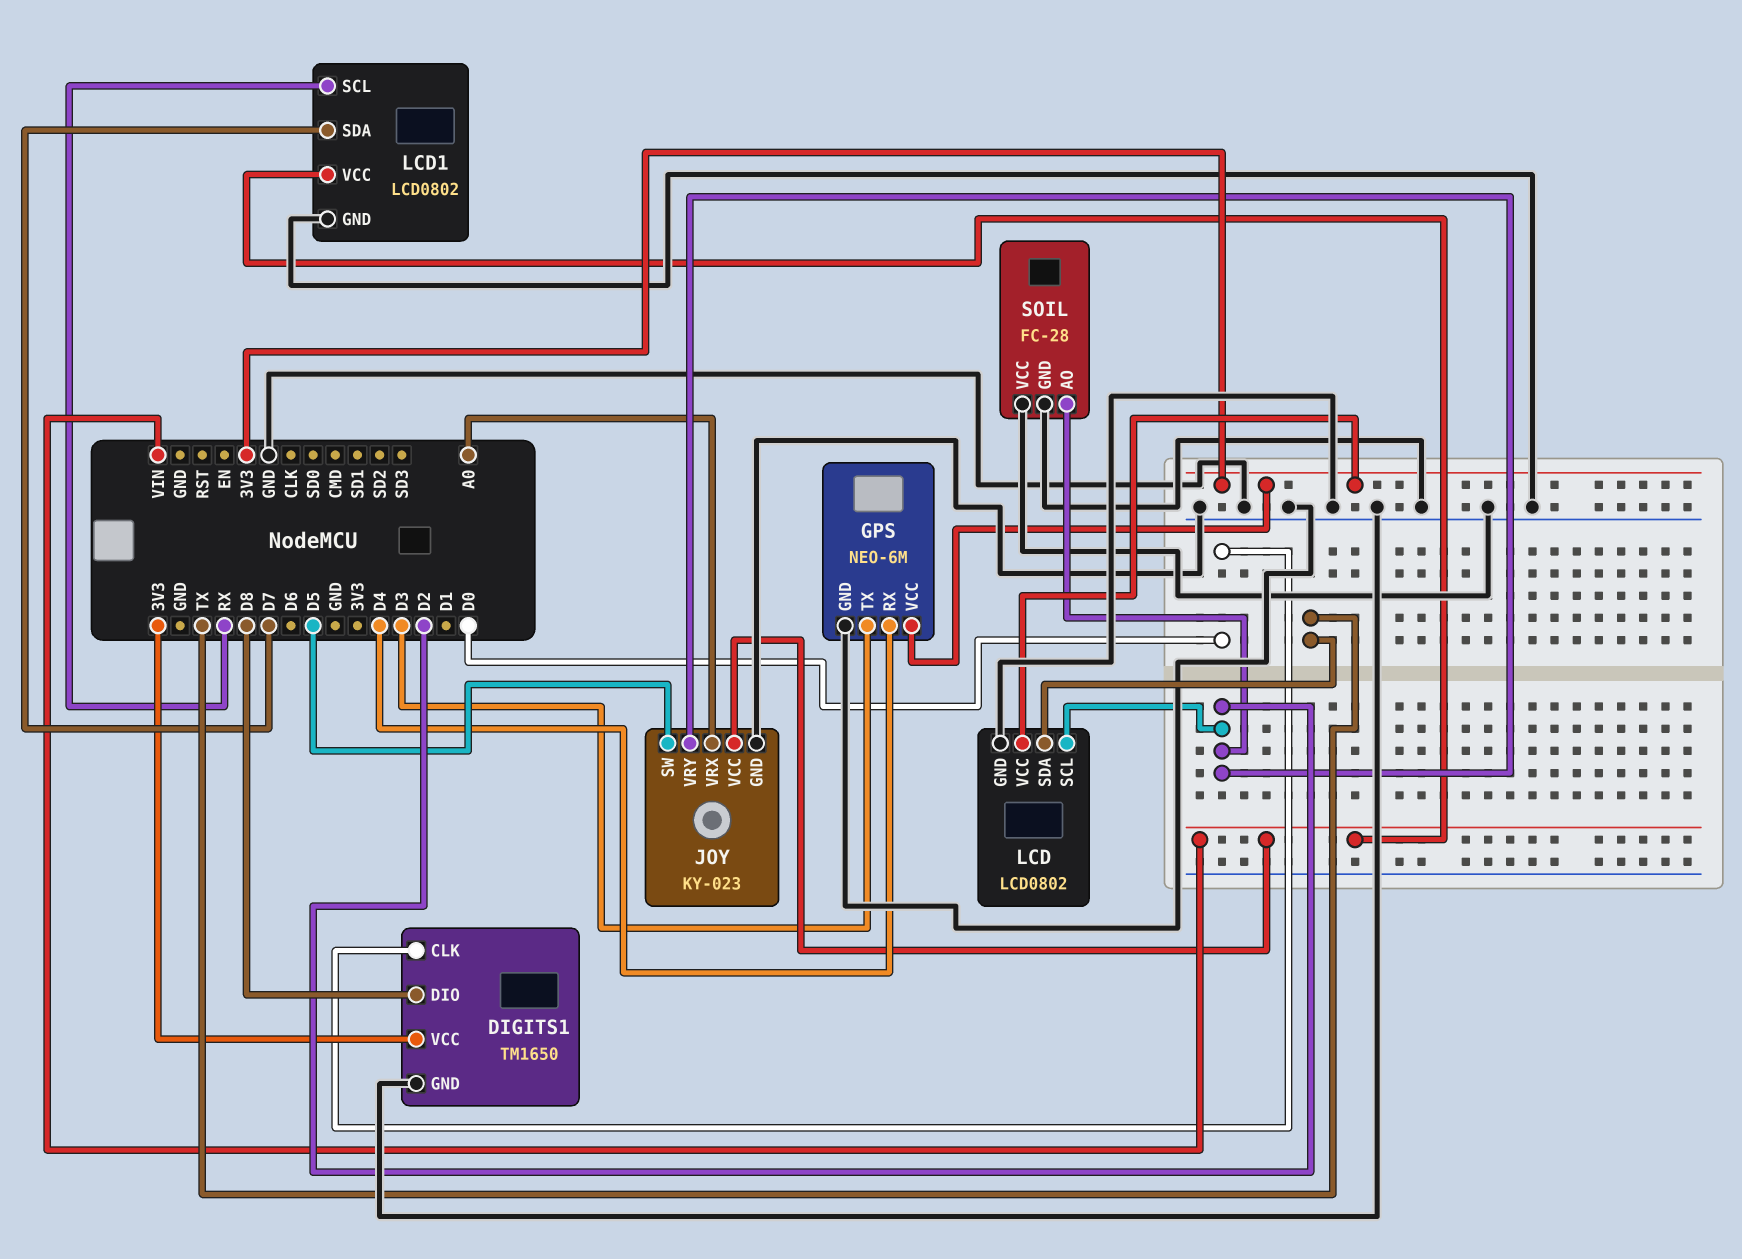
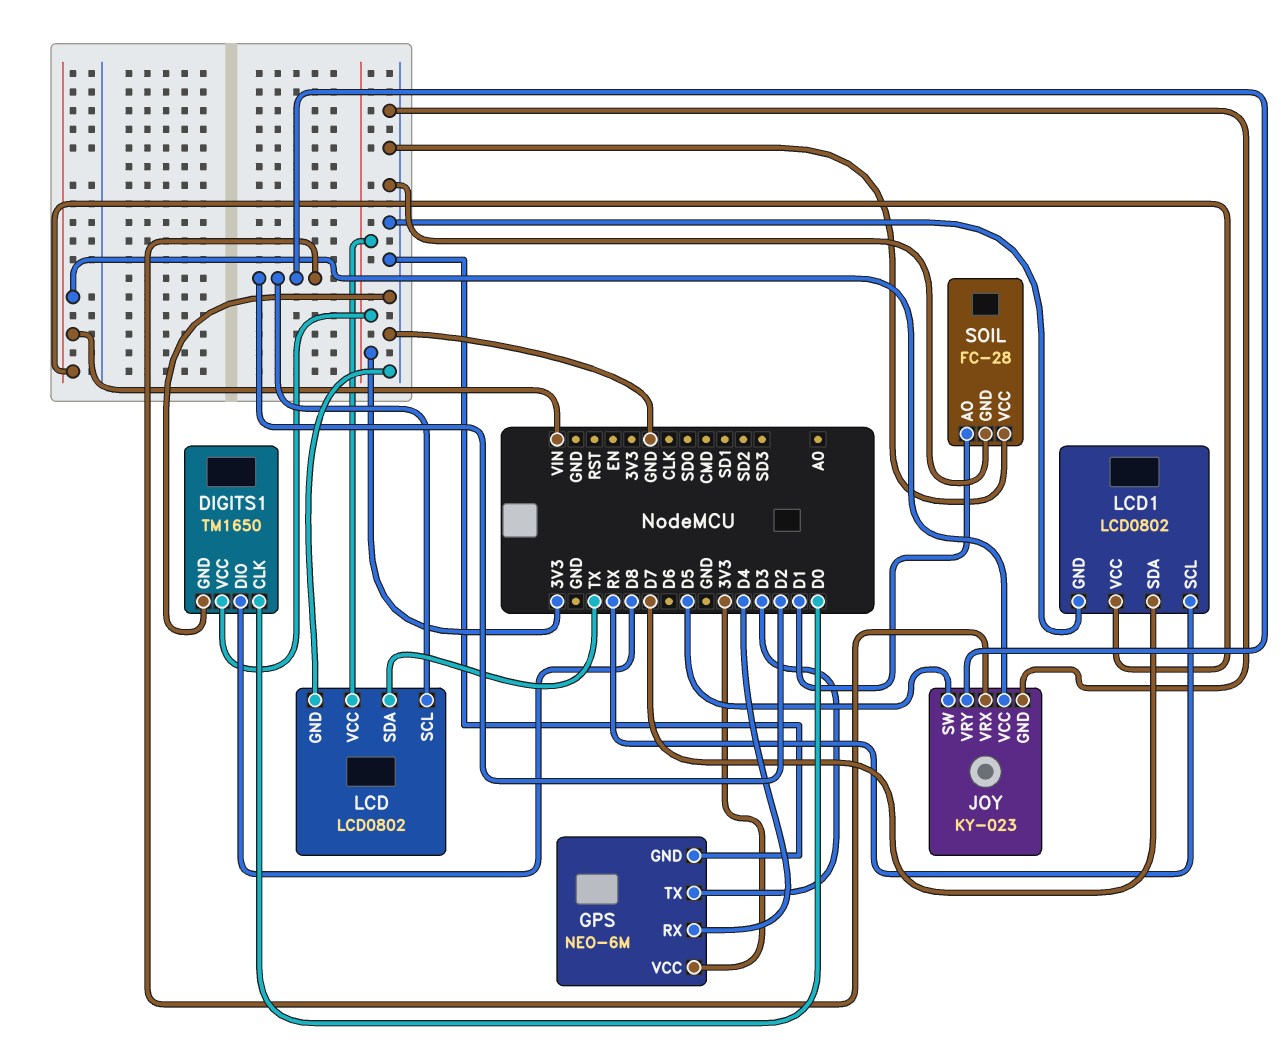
JOY pin VRX: A0 -> D2
SOIL pin AO: D2 -> D1

